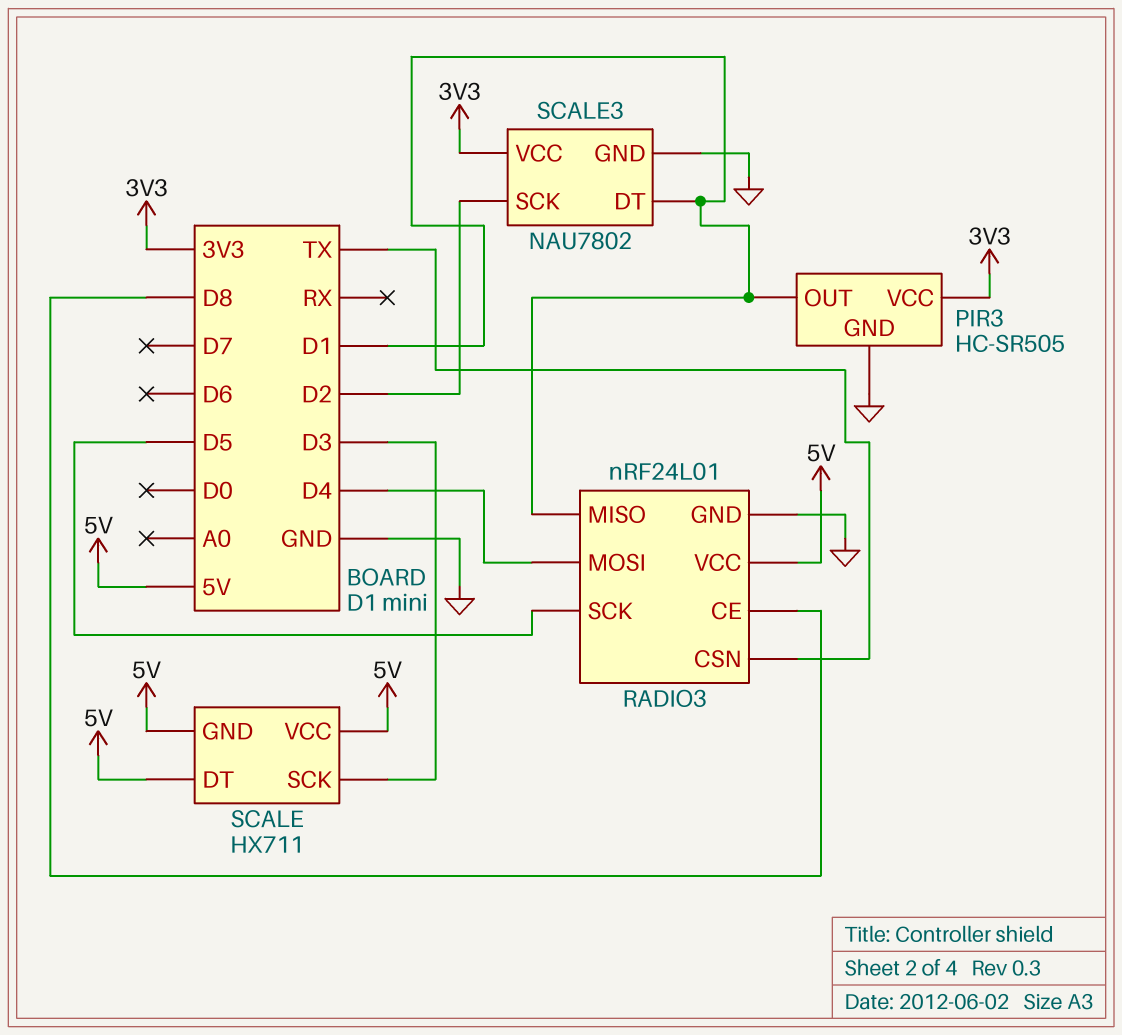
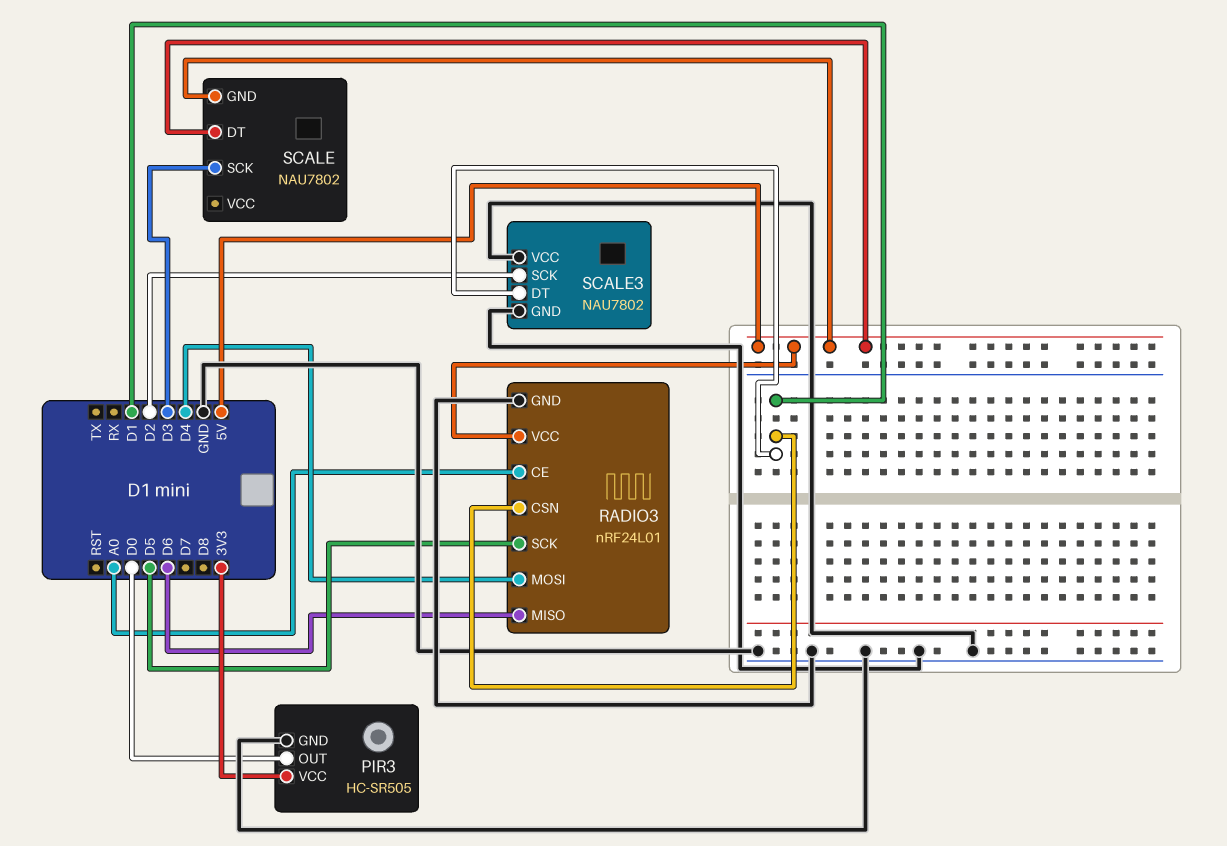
PIR3 pin OUT: D1 -> D0
RADIO3 pin CE: D8 -> A0
RADIO3 pin CSN: TX -> D1
RADIO3 pin MISO: D1 -> D6
SCALE: HX711 -> NAU7802
SCALE pin VCC: 5V -> none
SCALE3 pin VCC: 3V3 -> GND

